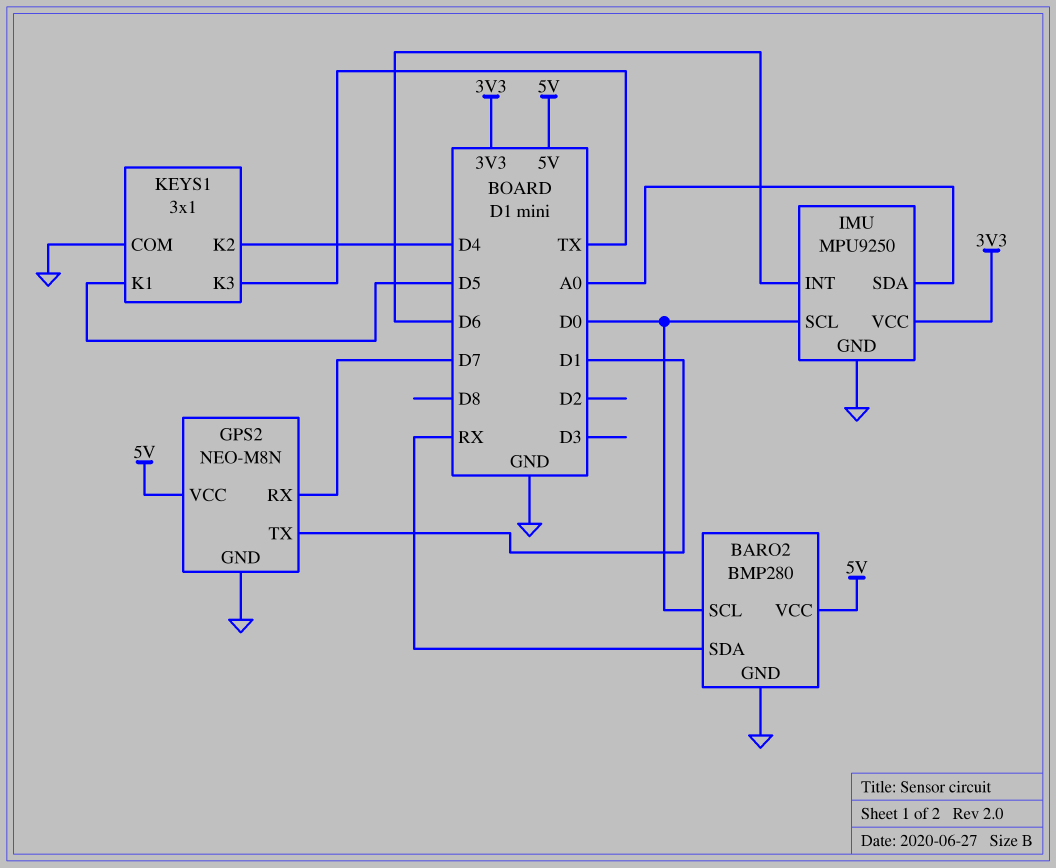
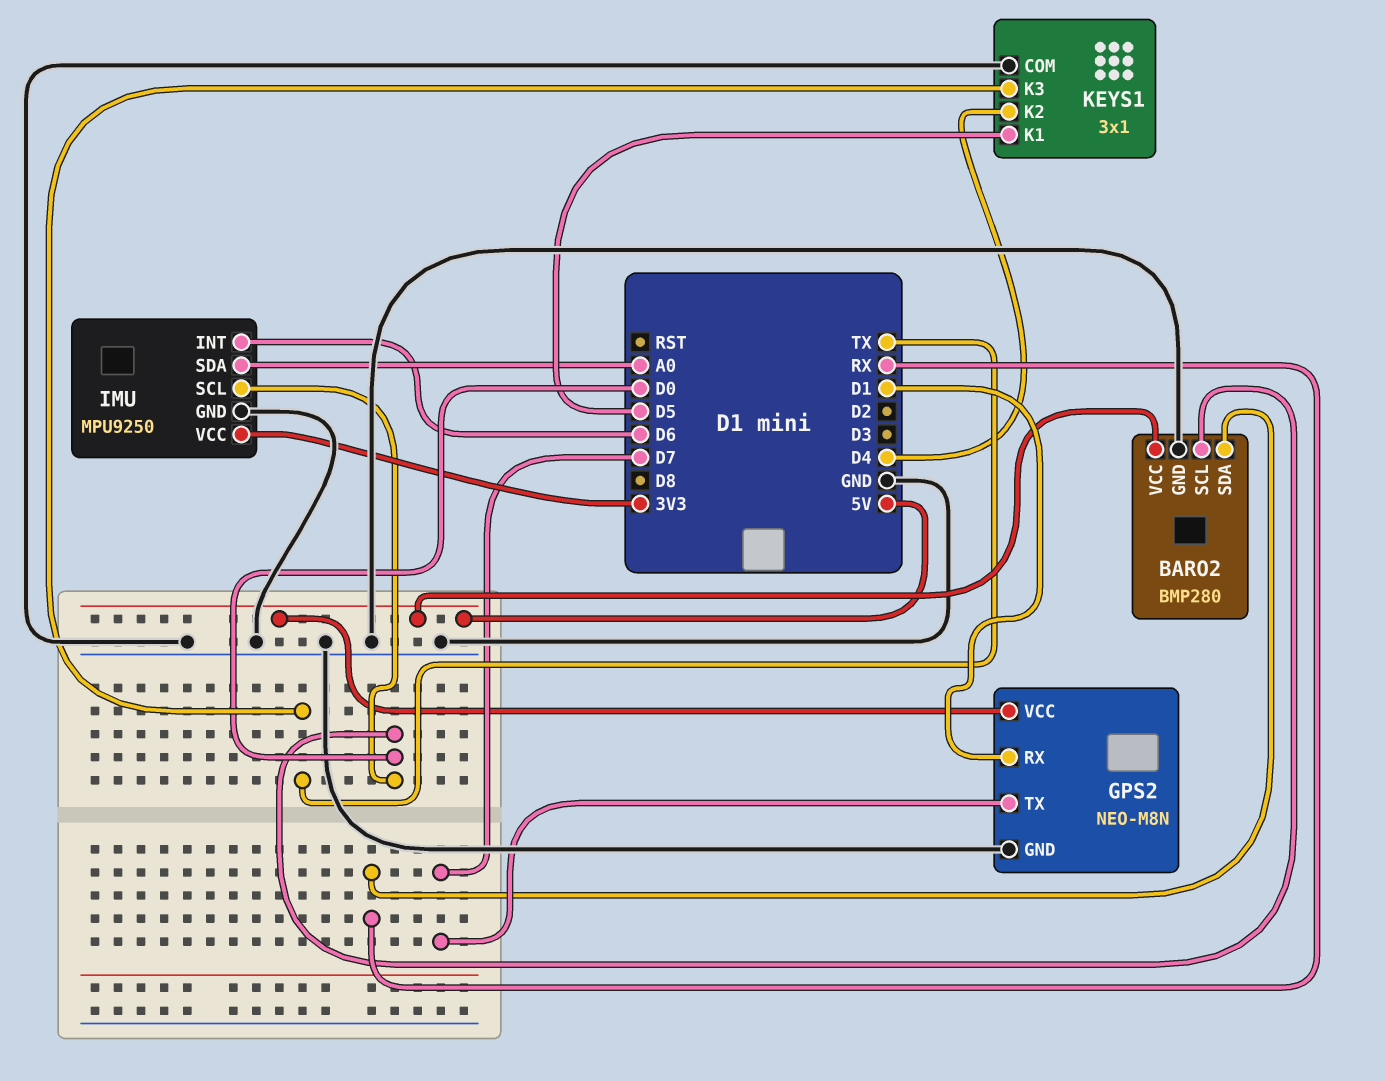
GPS2 pin RX: D7 -> D1
GPS2 pin TX: D1 -> D7

